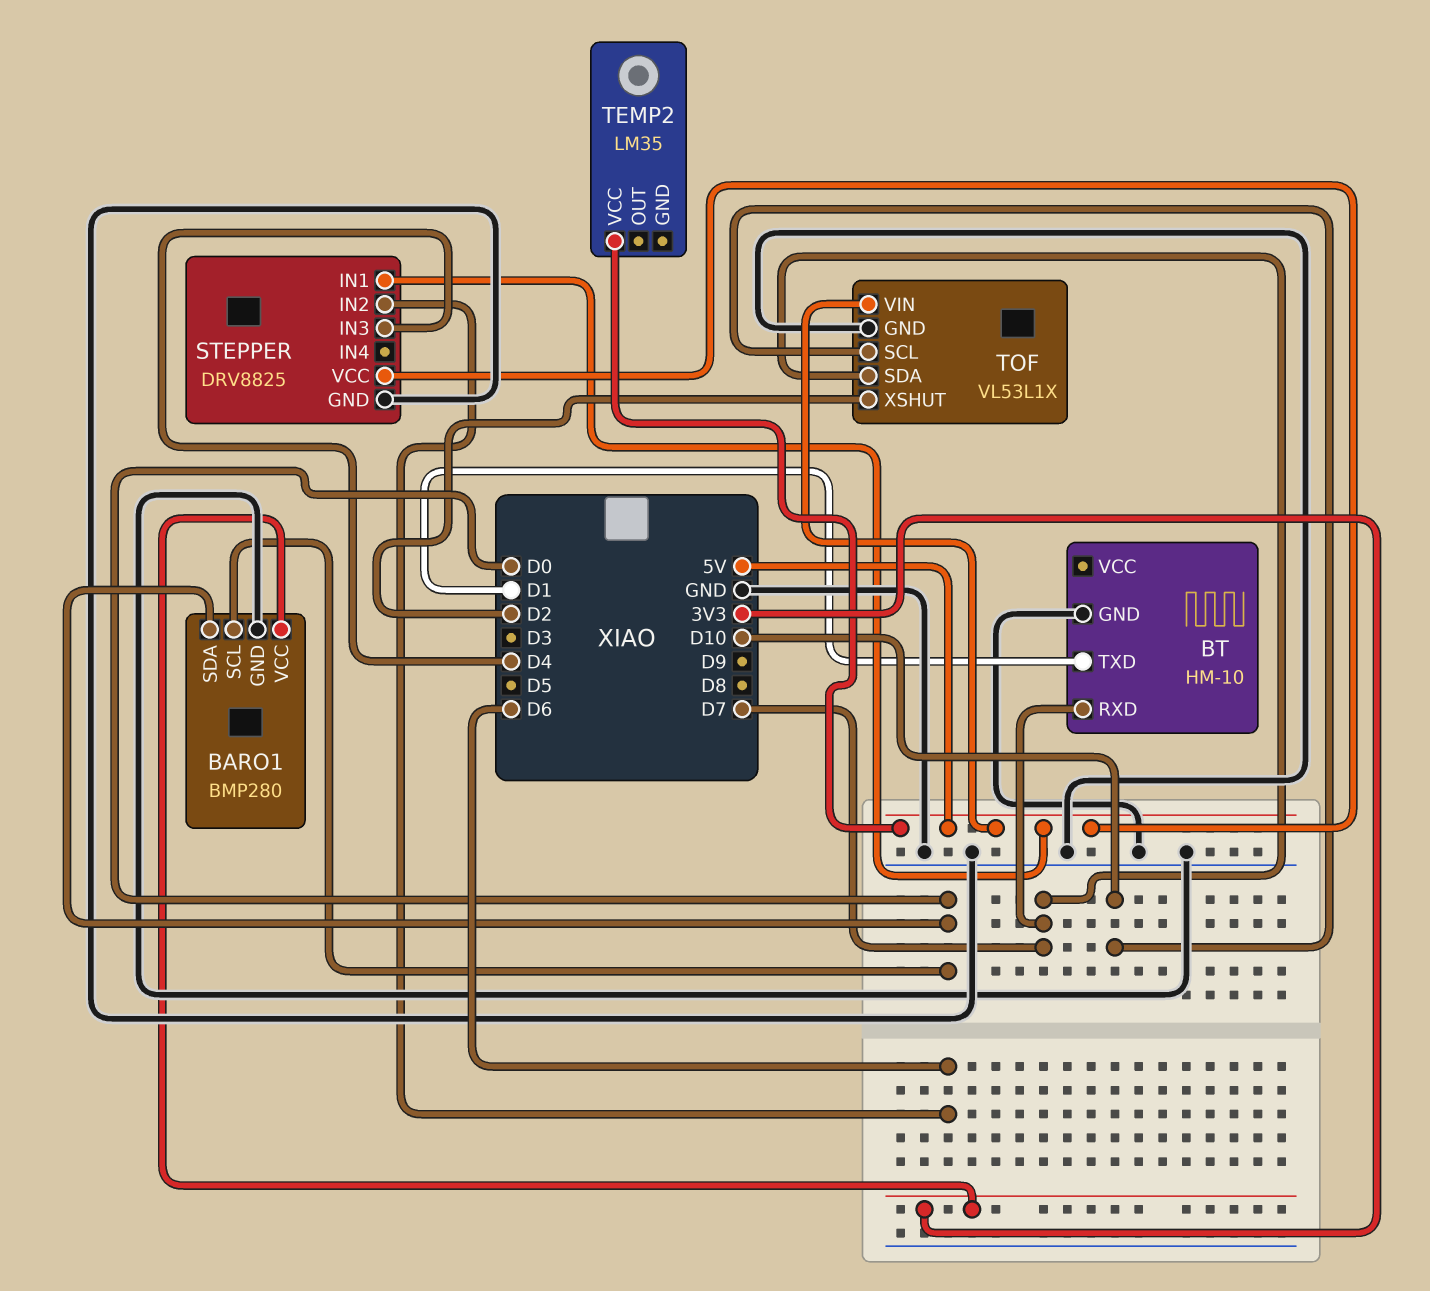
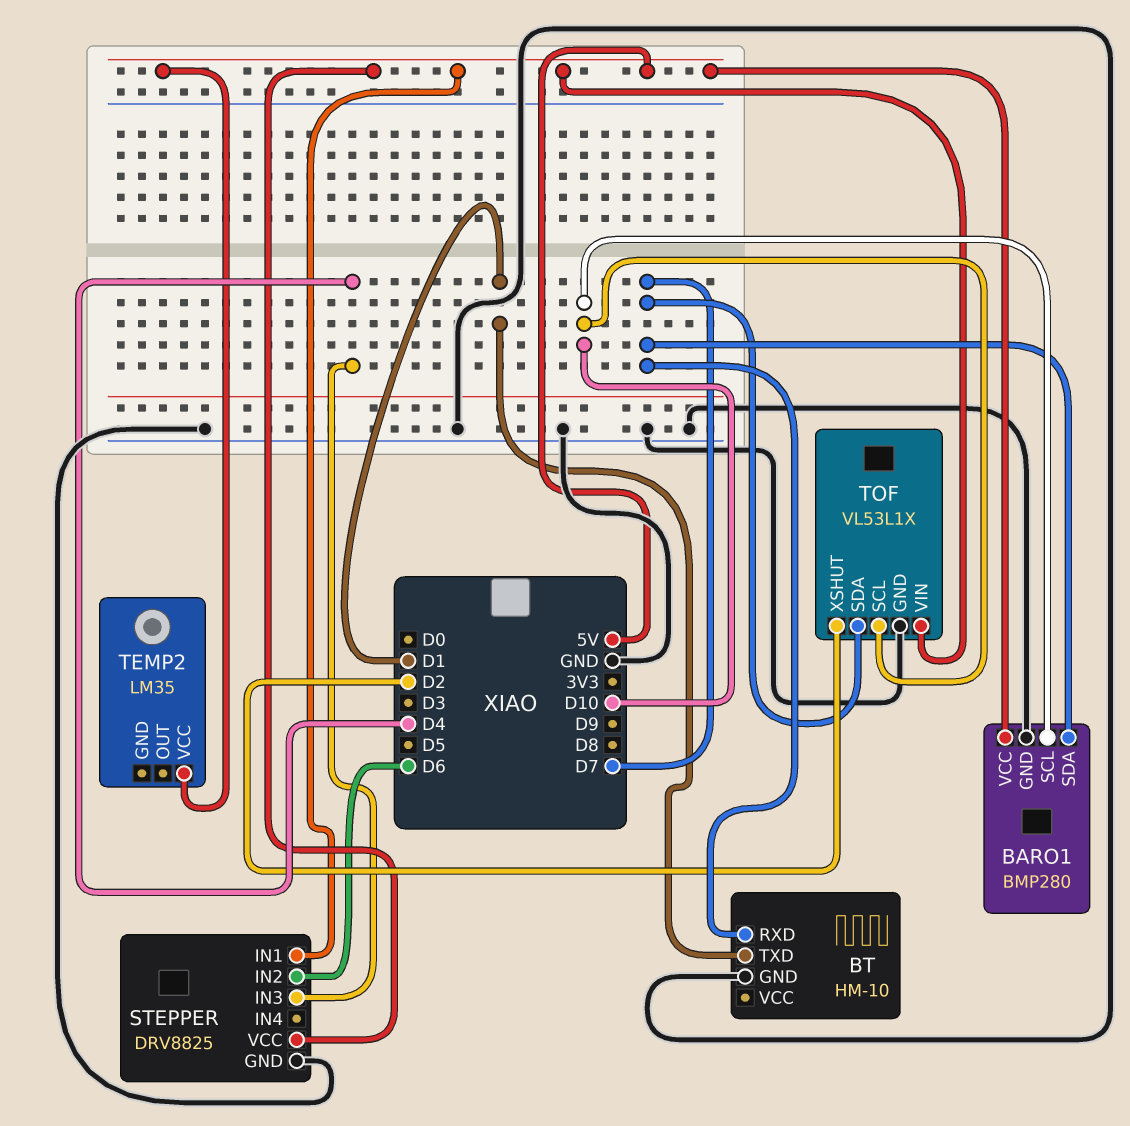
BARO1 pin SCL: D0 -> D10
BARO1 pin SDA: D0 -> D7
BARO1 pin VCC: 3V3 -> 5V

